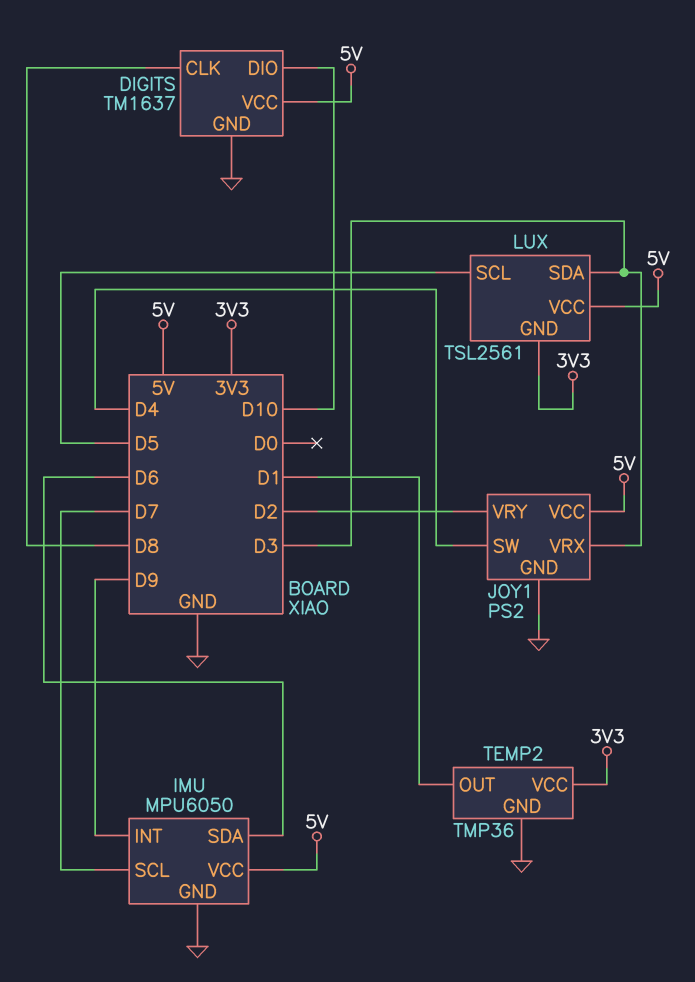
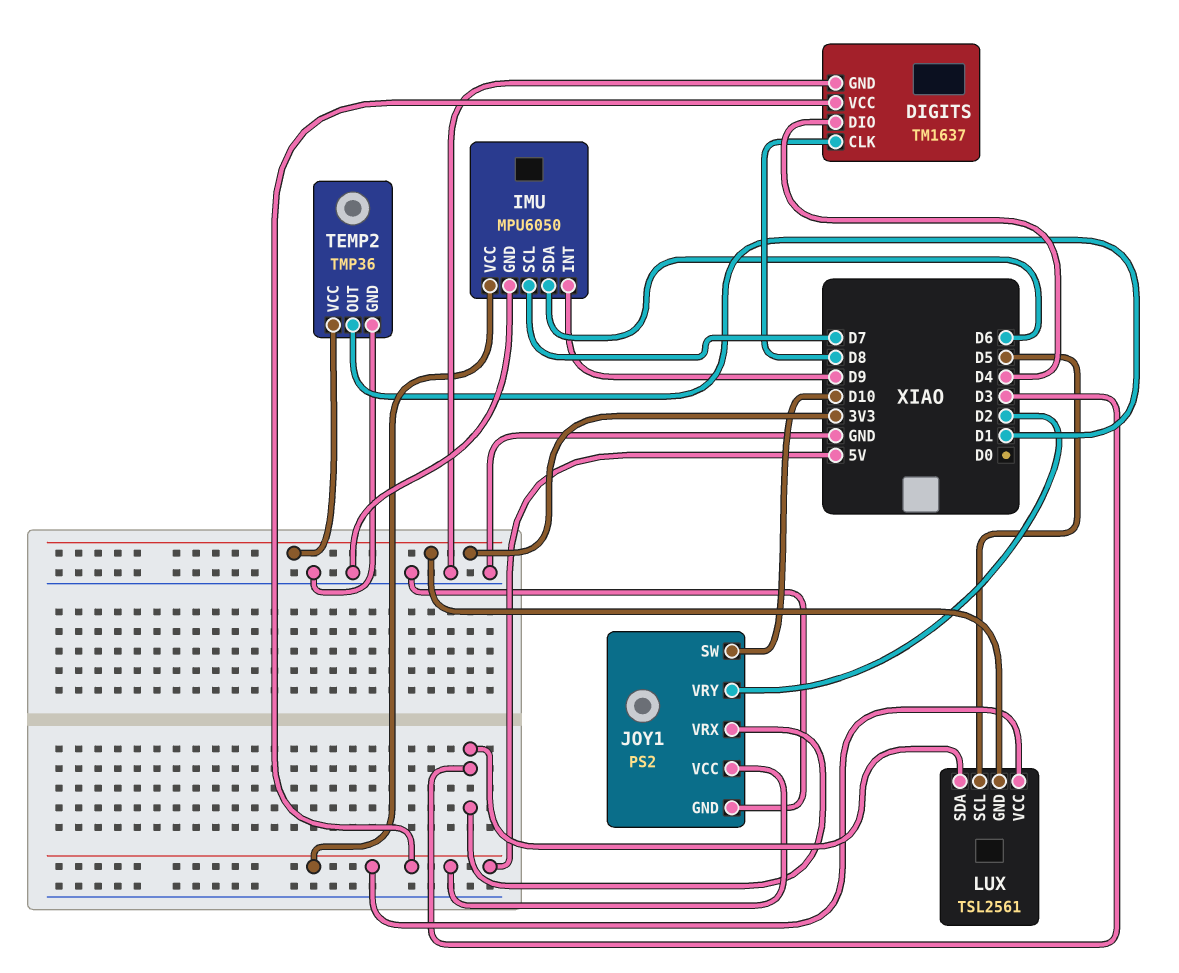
DIGITS pin DIO: D10 -> D4
JOY1 pin SW: D4 -> D10

